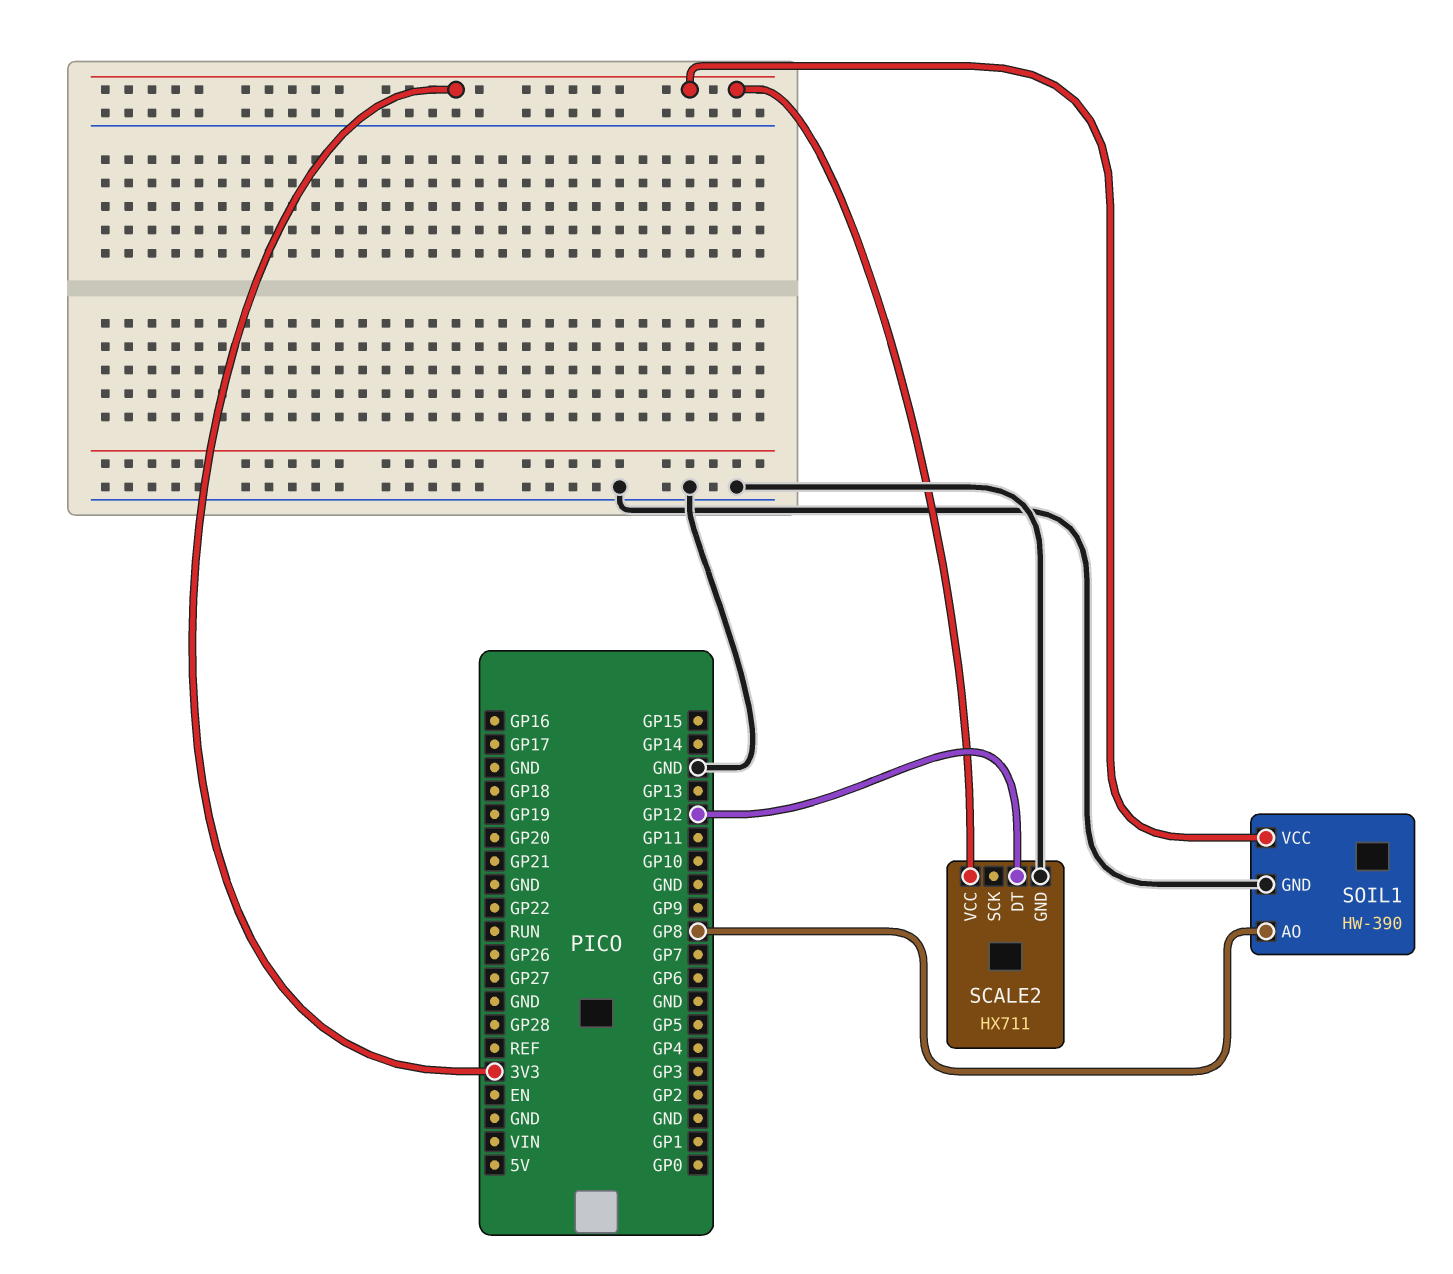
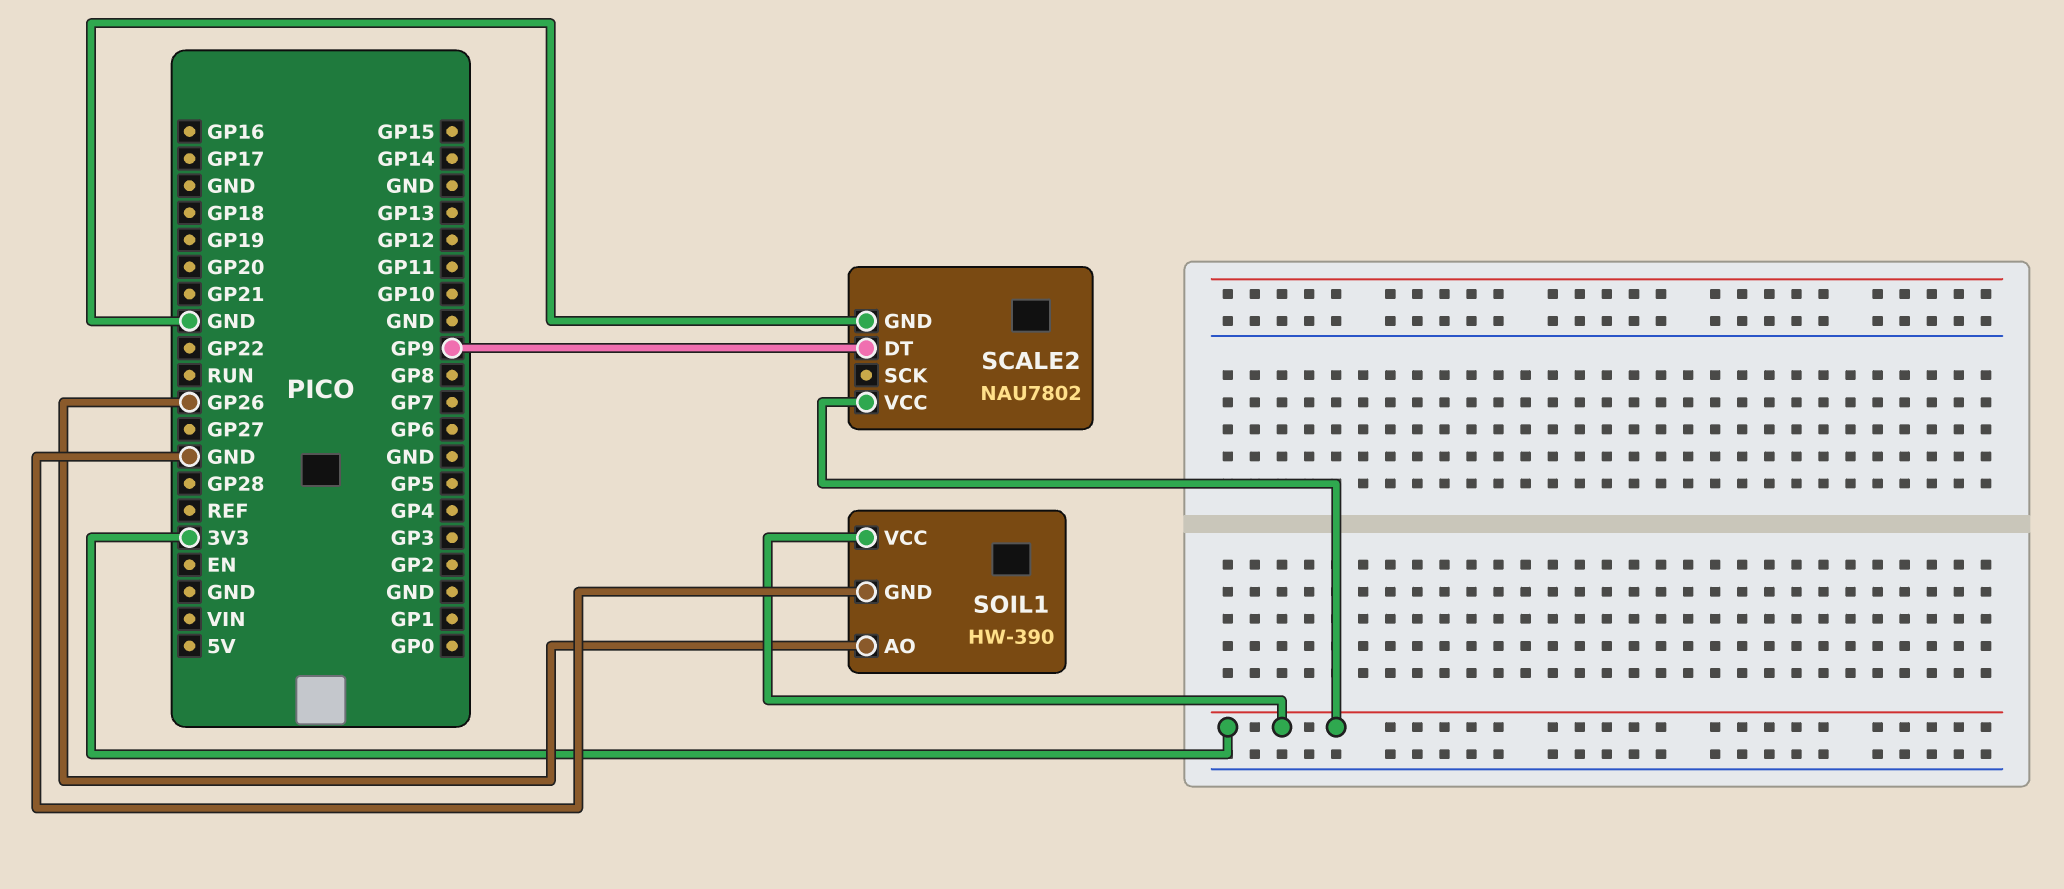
SCALE2: HX711 -> NAU7802
SCALE2 pin DT: GP12 -> GP9
SOIL1 pin AO: GP8 -> GP26

